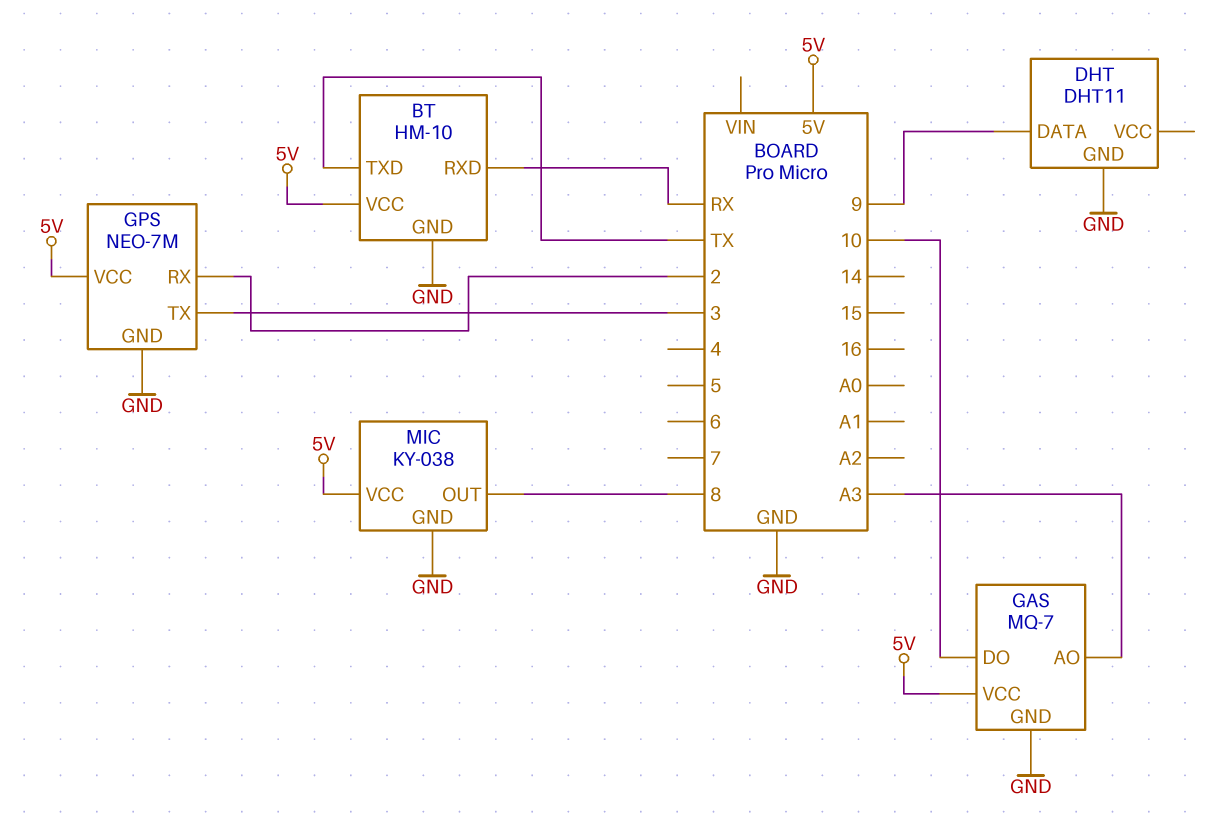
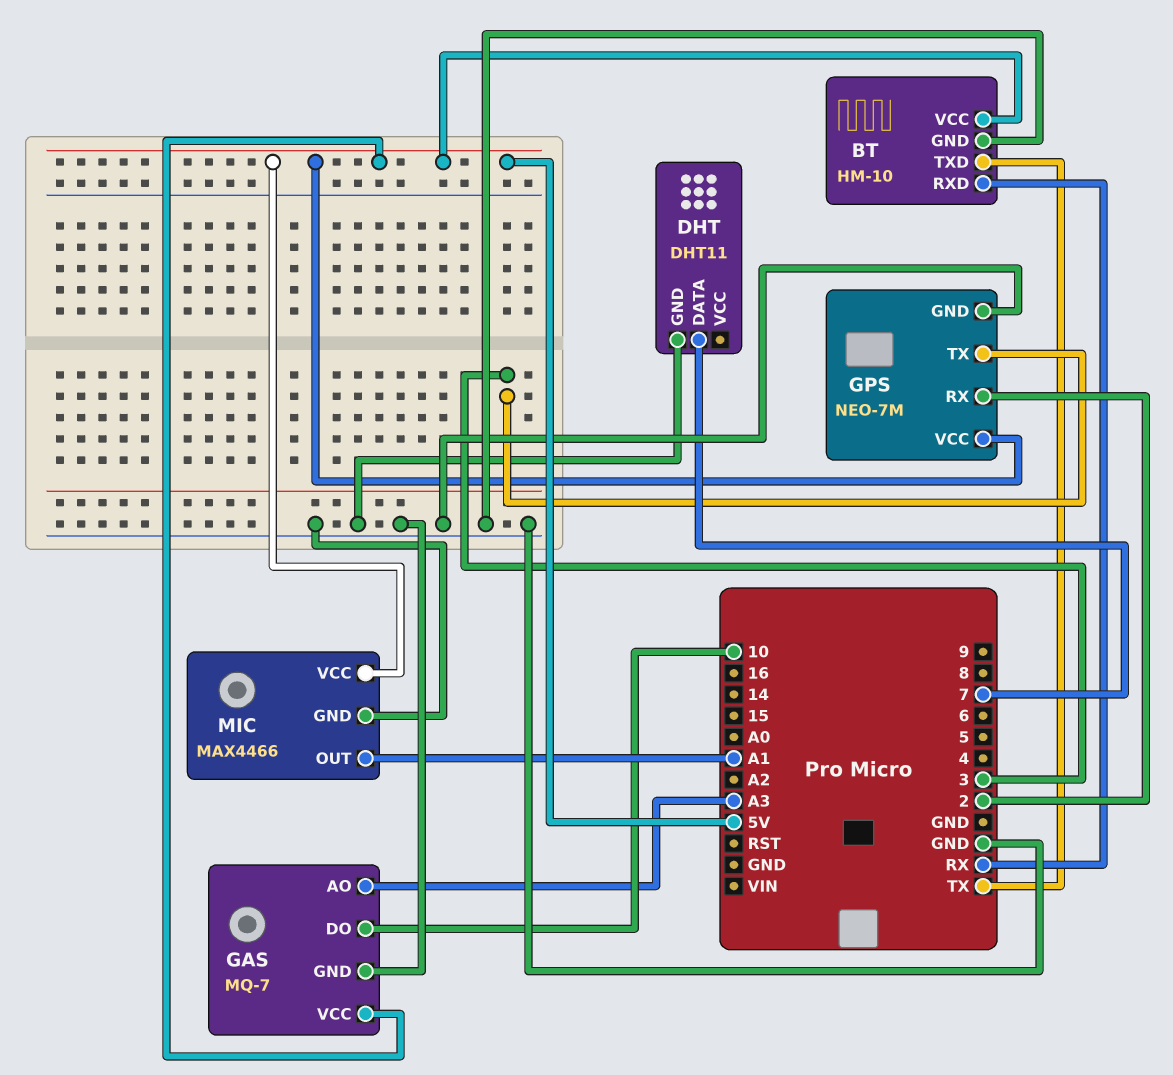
DHT pin DATA: 9 -> 7
MIC: KY-038 -> MAX4466
MIC pin OUT: 8 -> A1

